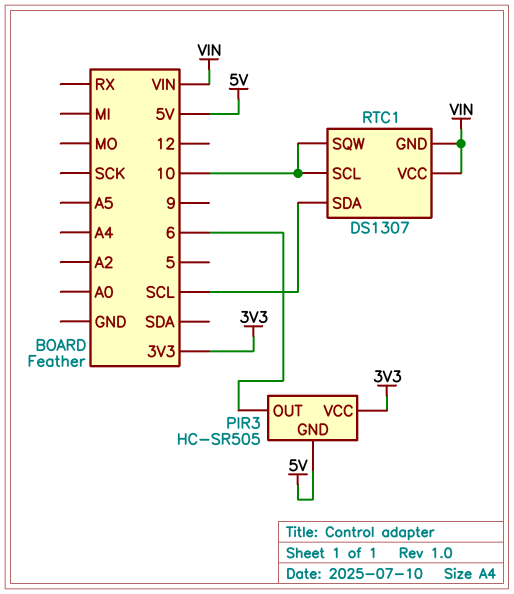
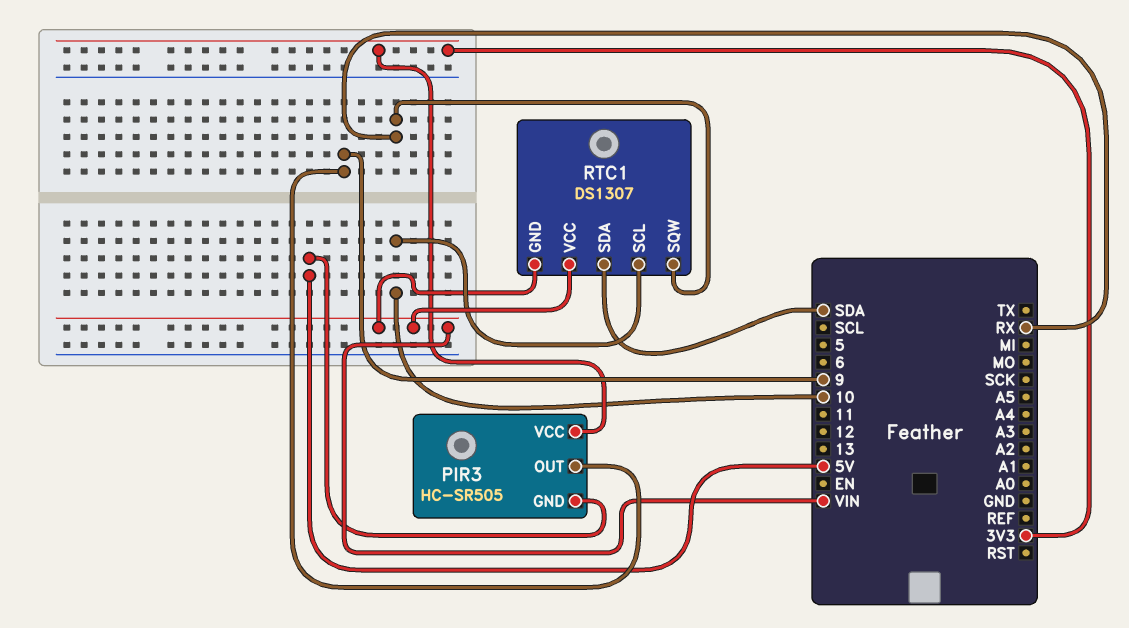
PIR3 pin OUT: 6 -> 9
RTC1 pin SDA: SCL -> SDA
RTC1 pin SQW: 10 -> RX

